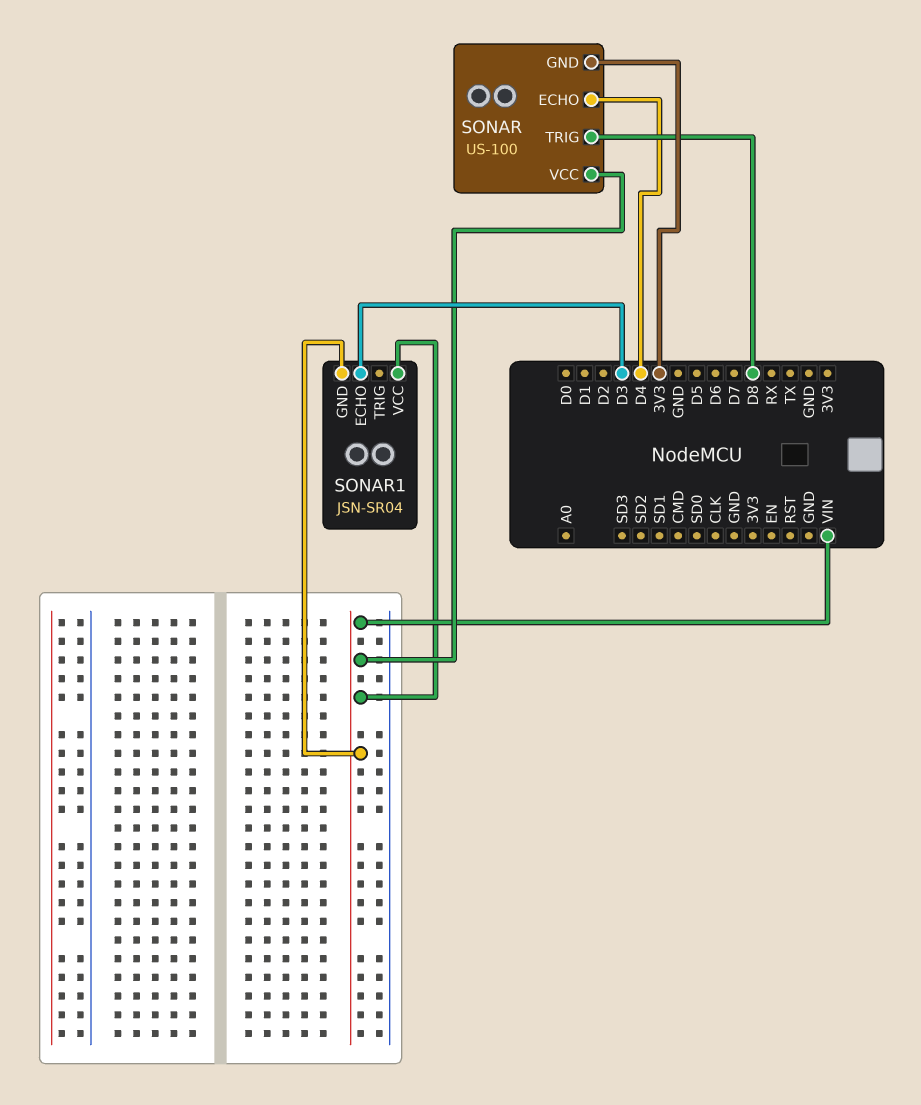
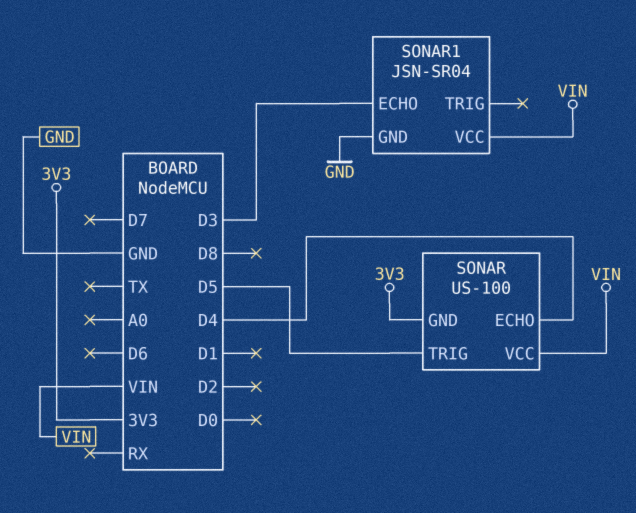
SONAR pin TRIG: D8 -> D5
SONAR1 pin GND: VIN -> GND

